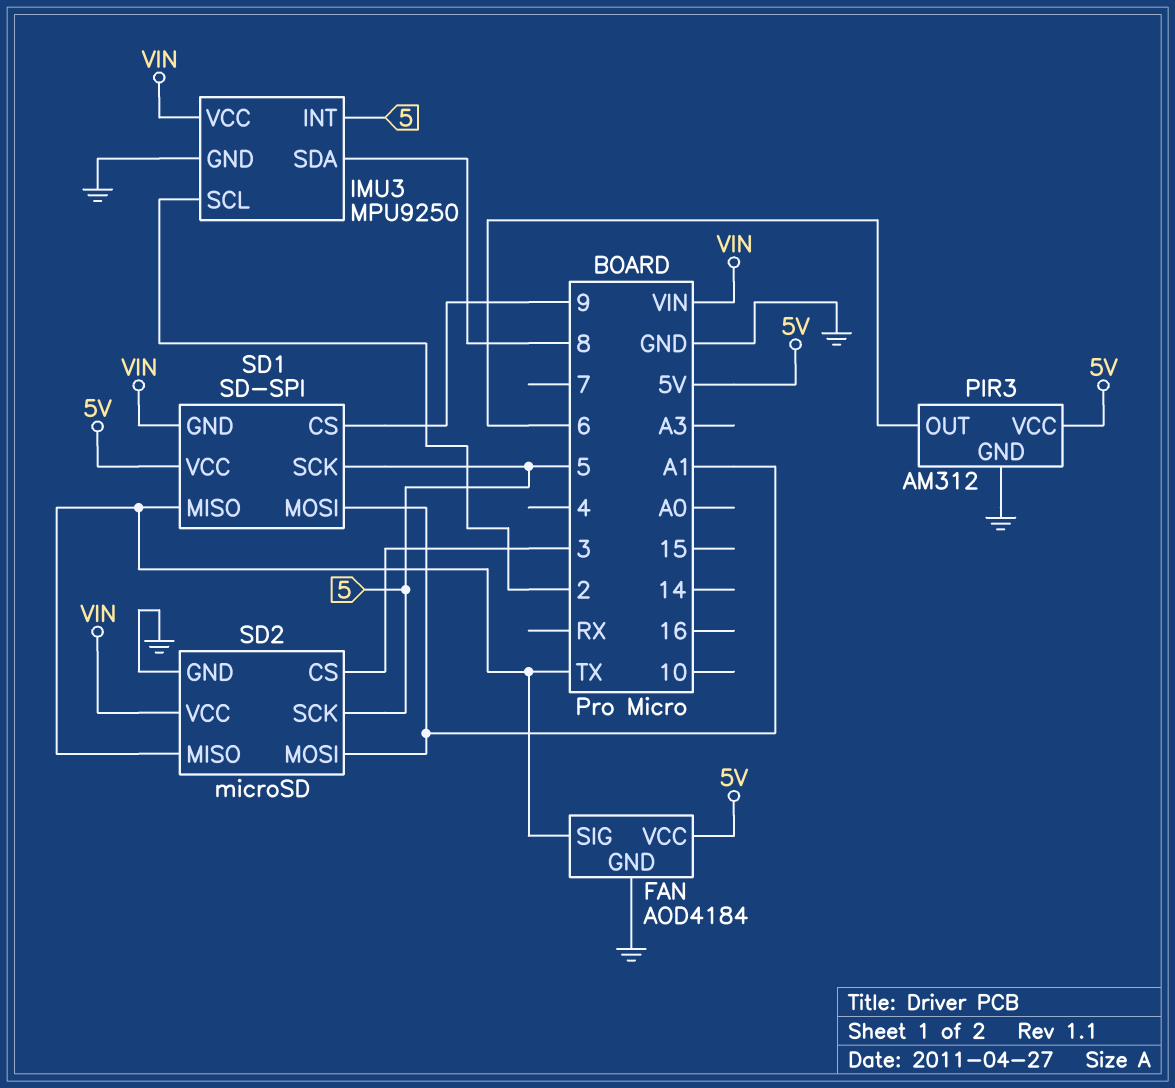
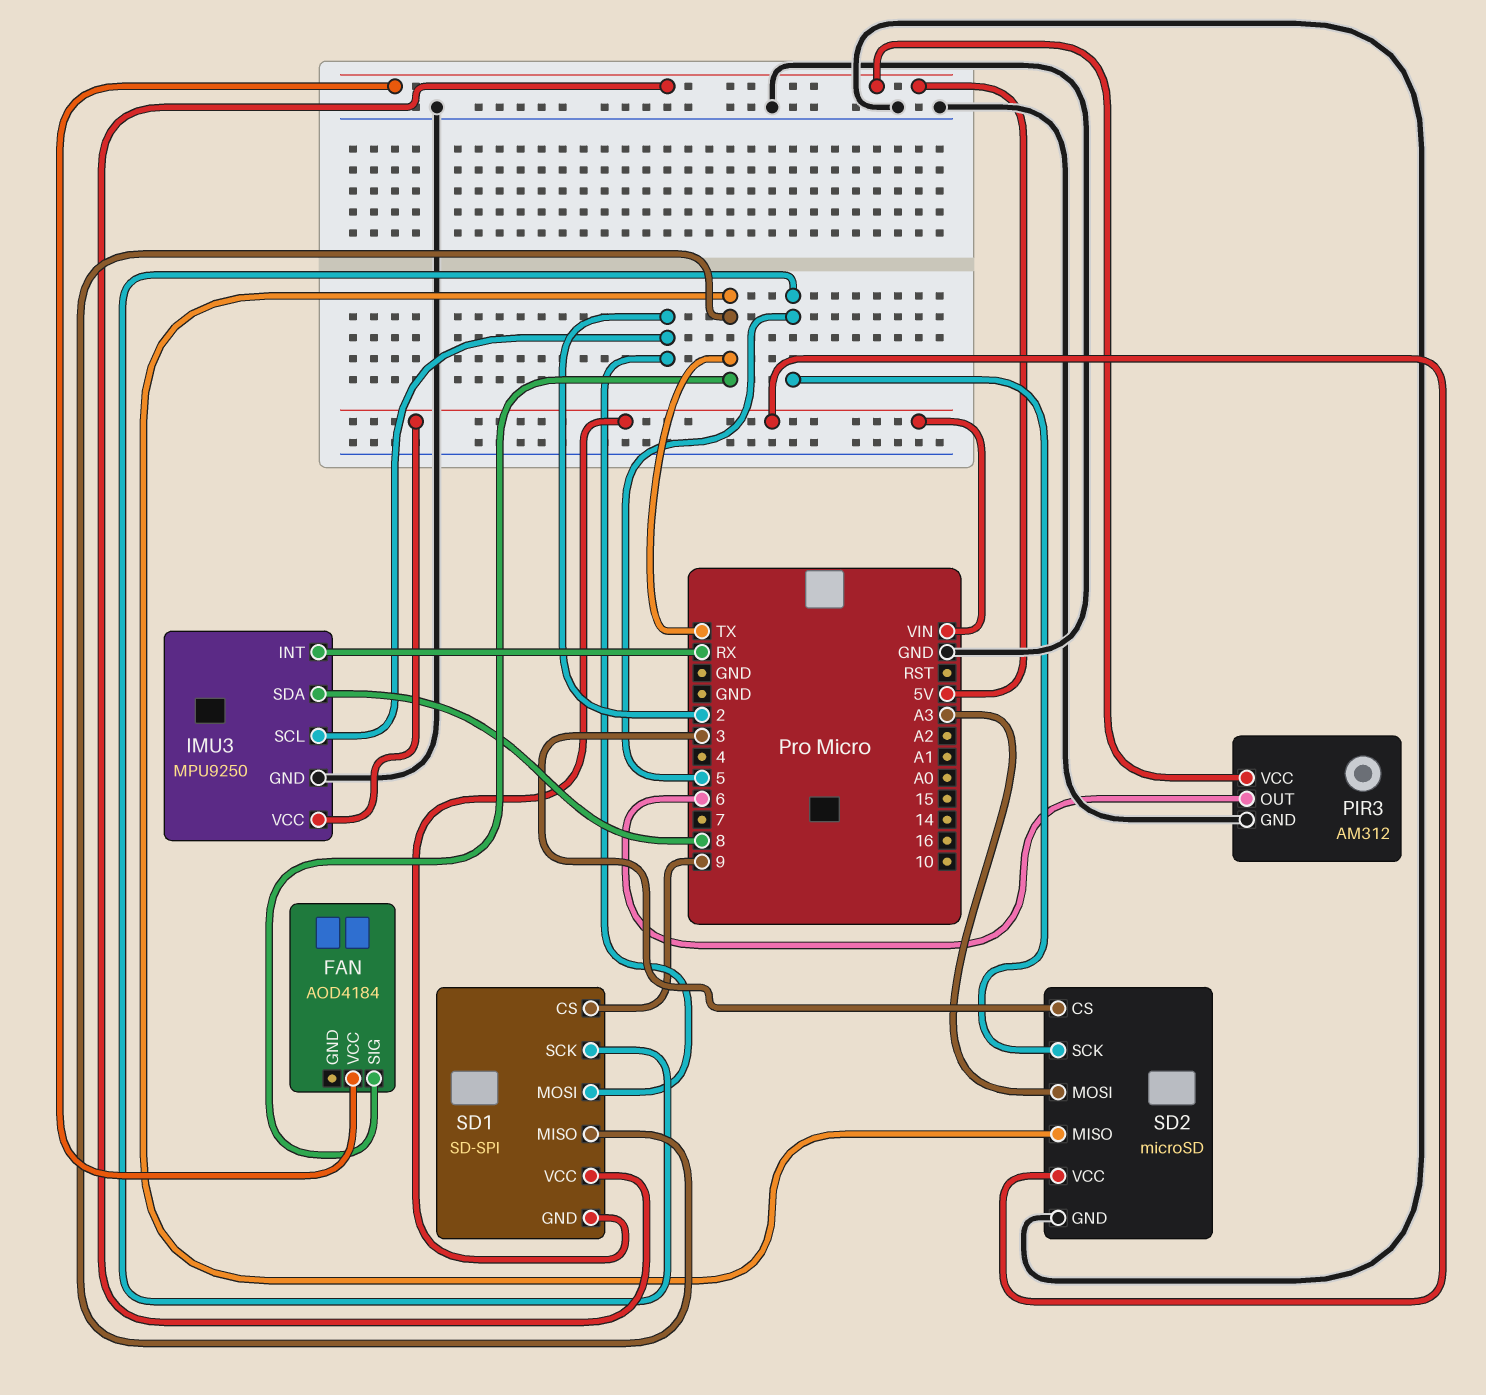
FAN pin GND: GND -> none
IMU3 pin INT: 5 -> RX
SD1 pin MOSI: A1 -> 2
SD2 pin MOSI: A1 -> A3

